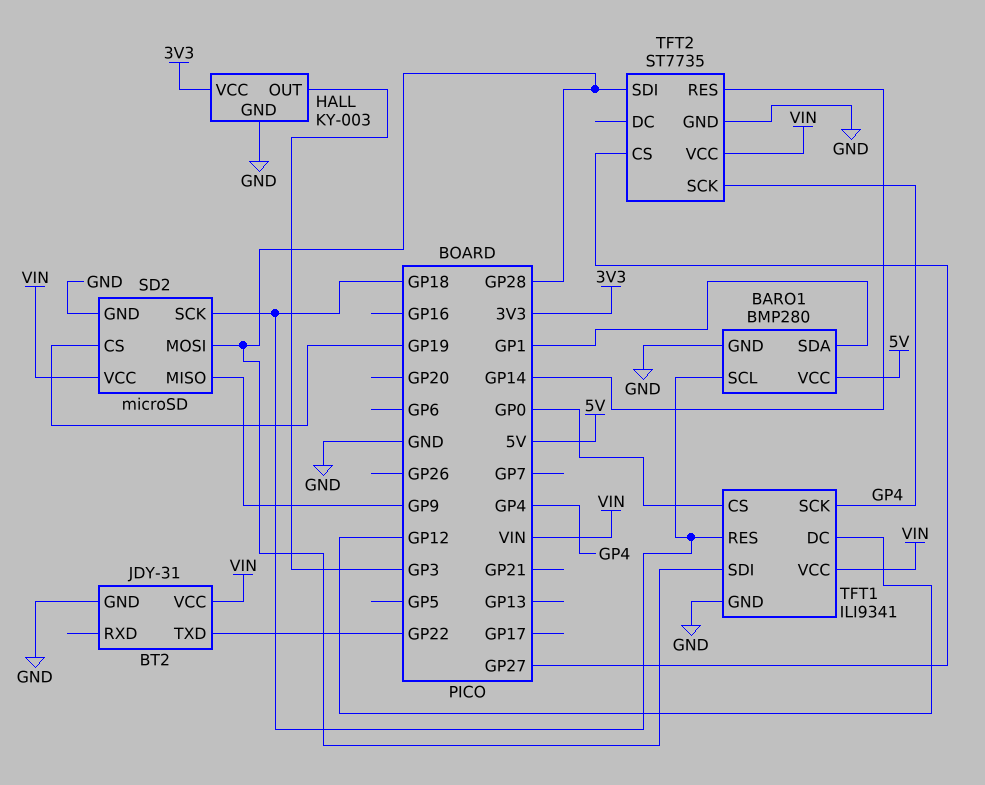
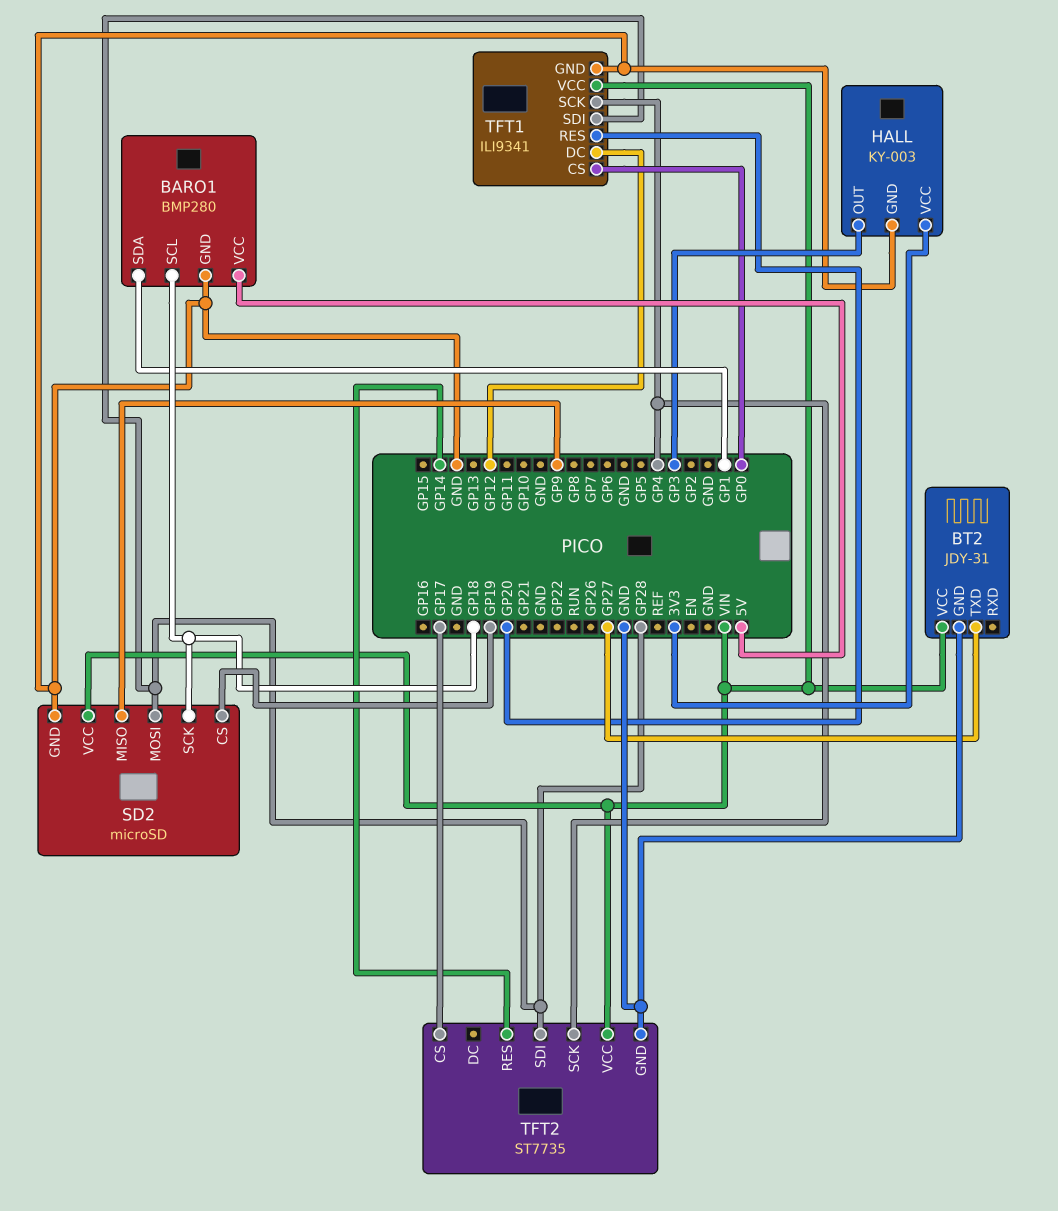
BT2 pin TXD: GP22 -> GP27
TFT1 pin RES: GP18 -> GP20
TFT2 pin CS: GP27 -> GP17

